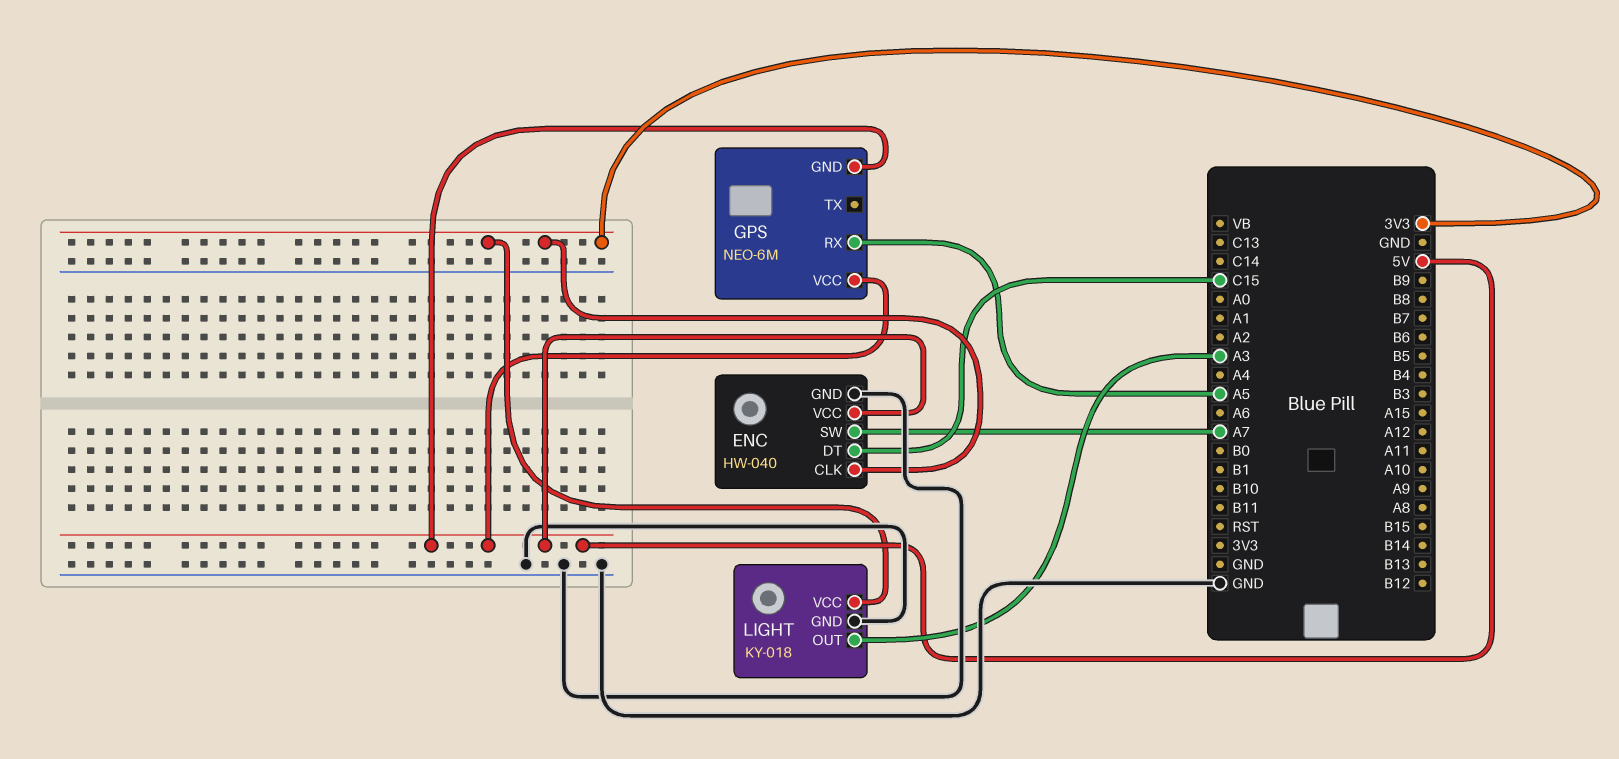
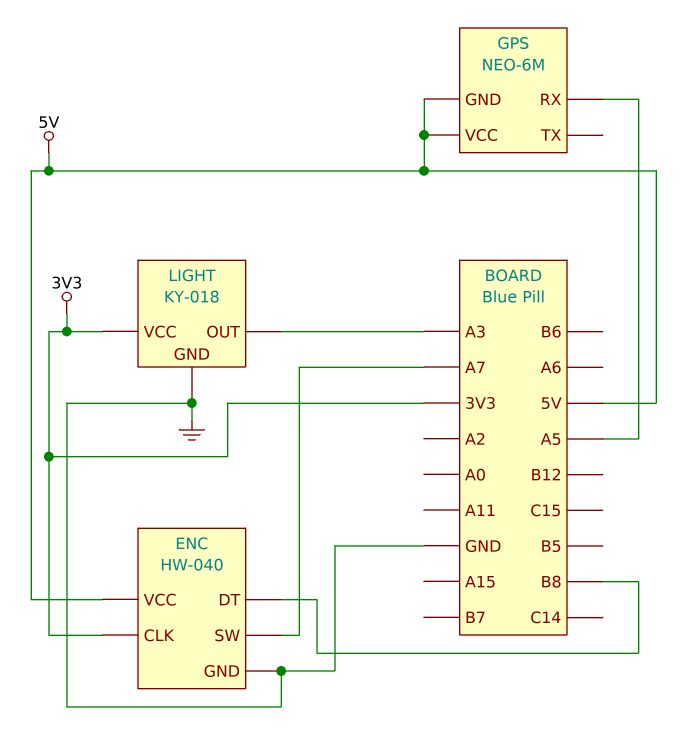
ENC pin DT: C15 -> B8

